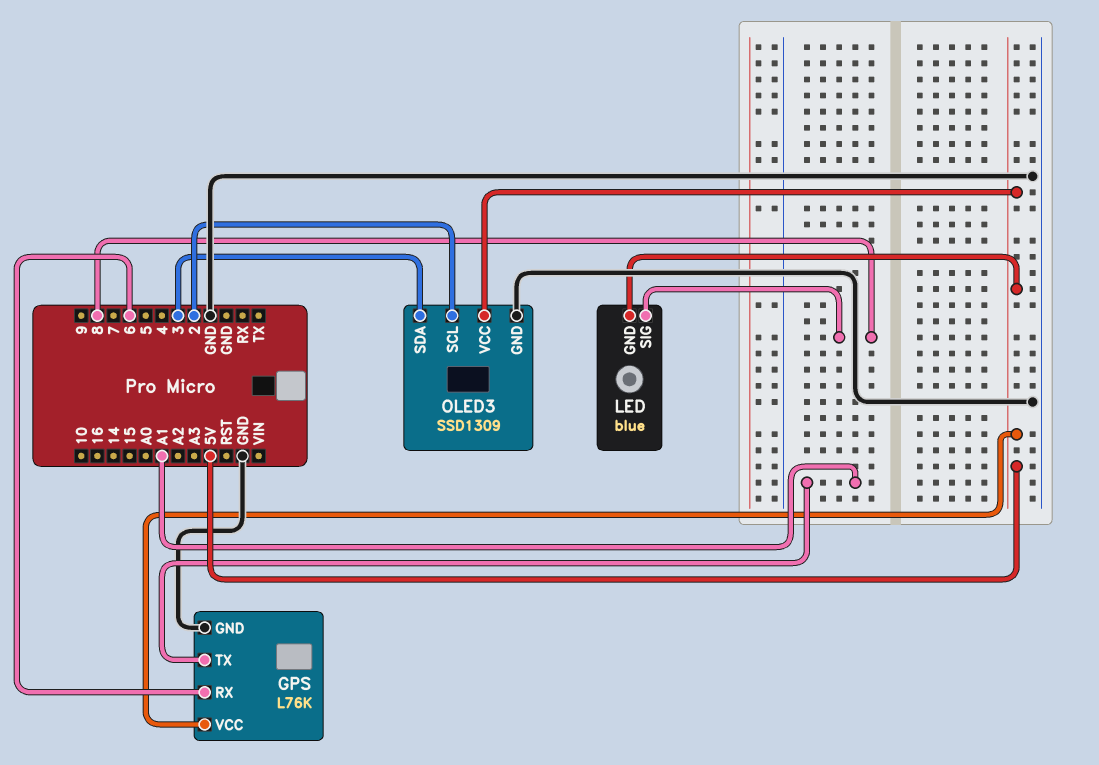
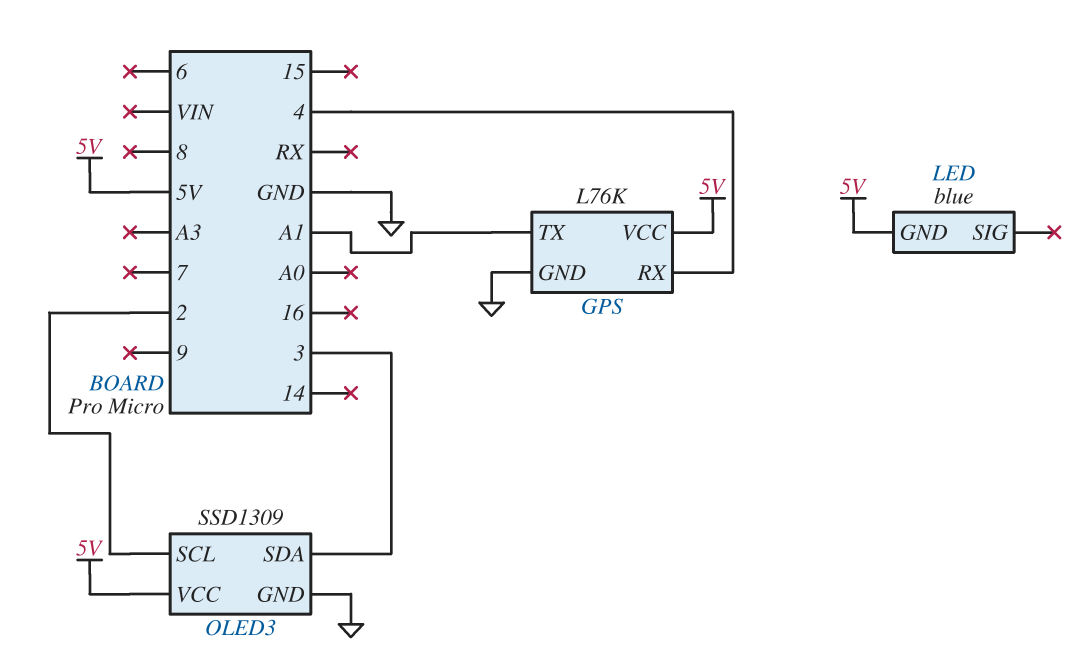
GPS pin RX: 6 -> 4
LED pin SIG: 8 -> none

